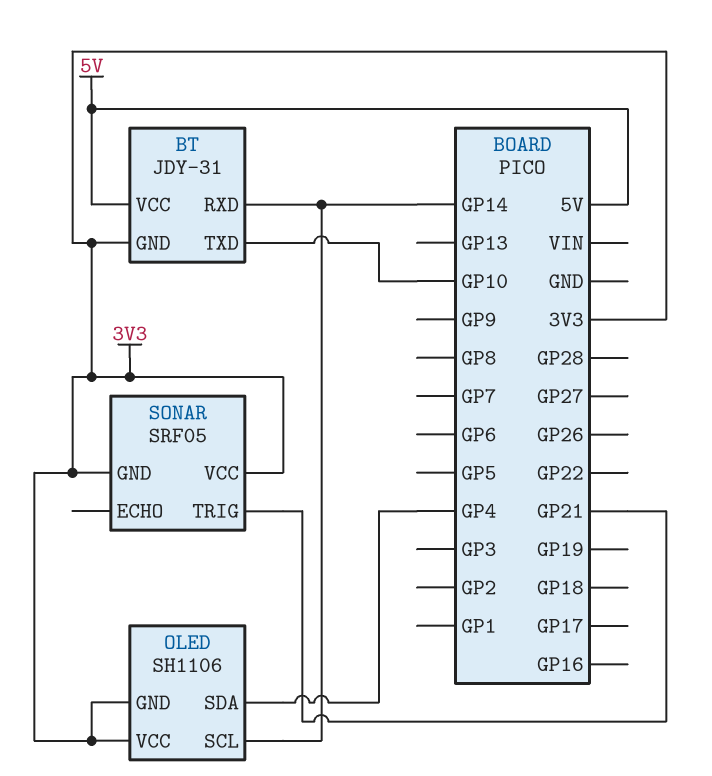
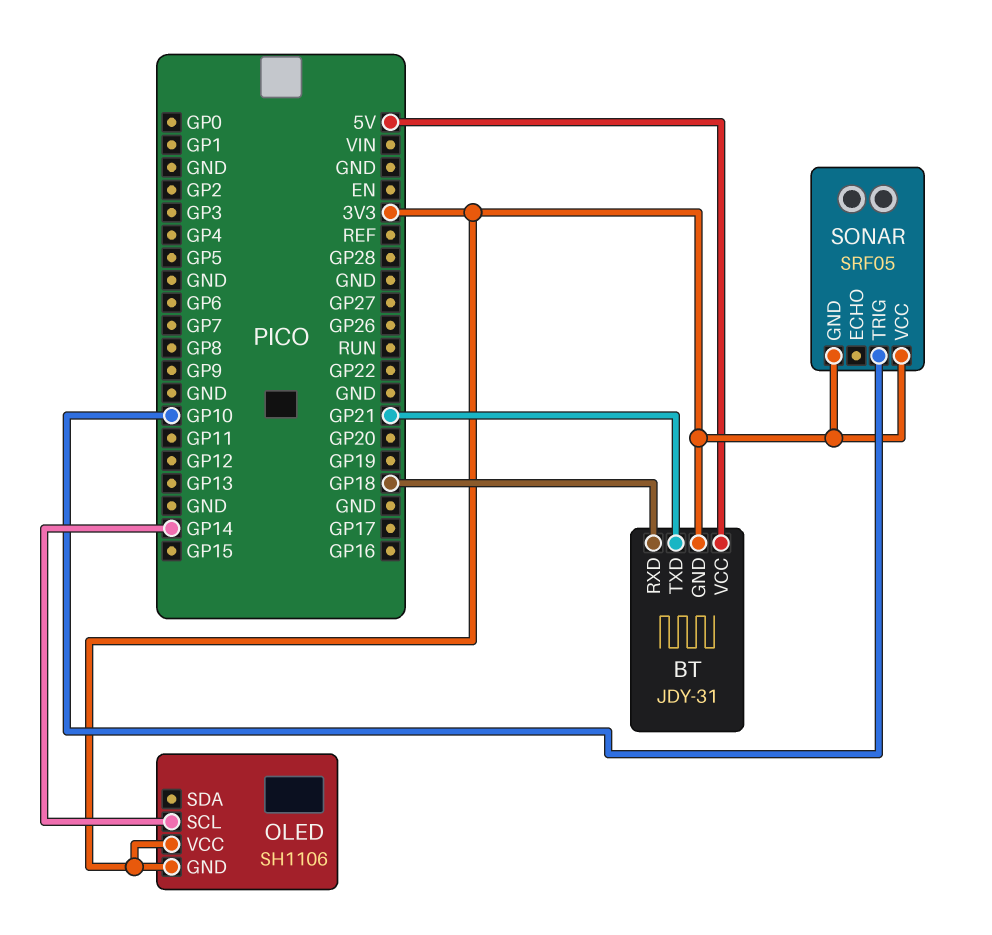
BT pin RXD: GP14 -> GP18
BT pin TXD: GP10 -> GP21
OLED pin SDA: GP4 -> none
SONAR pin TRIG: GP21 -> GP10

